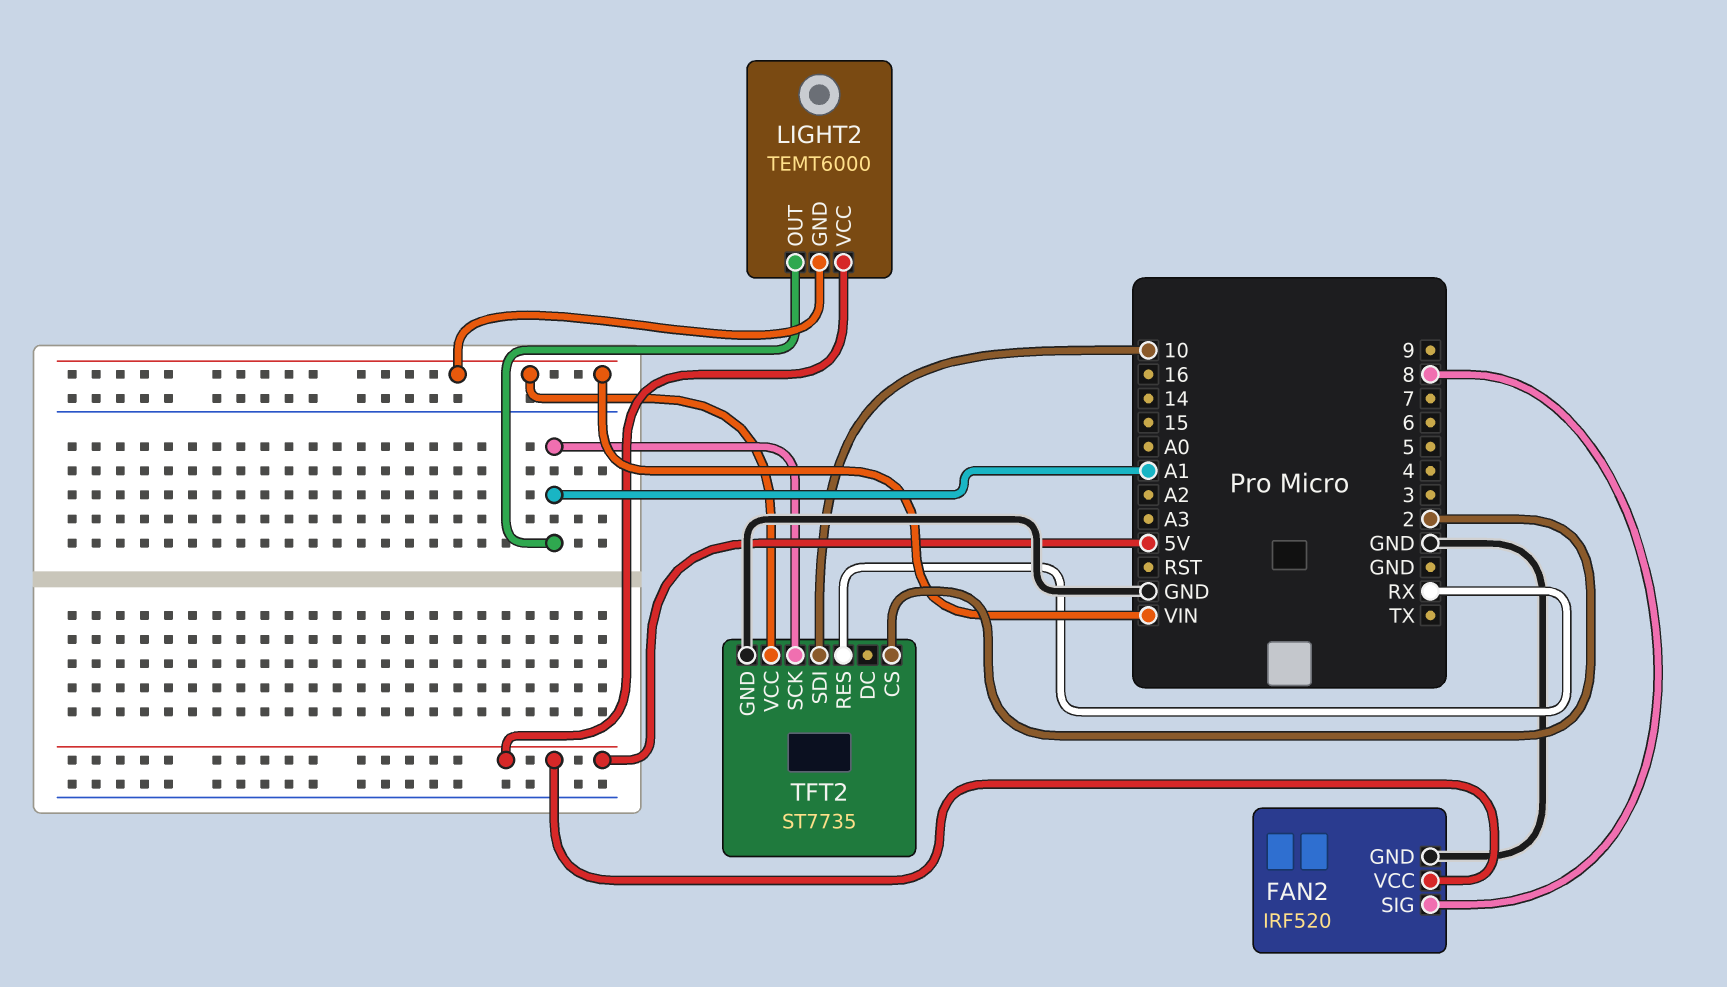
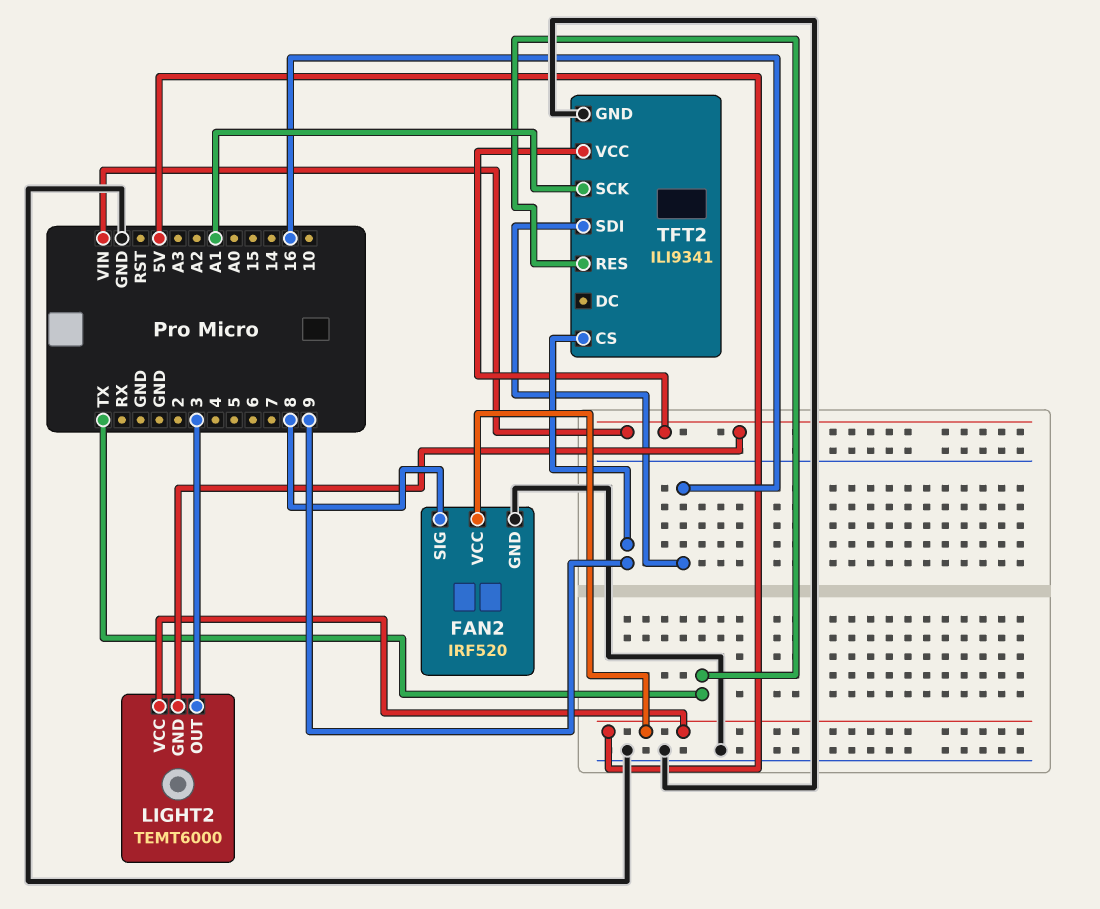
LIGHT2 pin OUT: A1 -> 3
TFT2: ST7735 -> ILI9341
TFT2 pin CS: 2 -> 9
TFT2 pin RES: RX -> TX
TFT2 pin SDI: 10 -> 16

